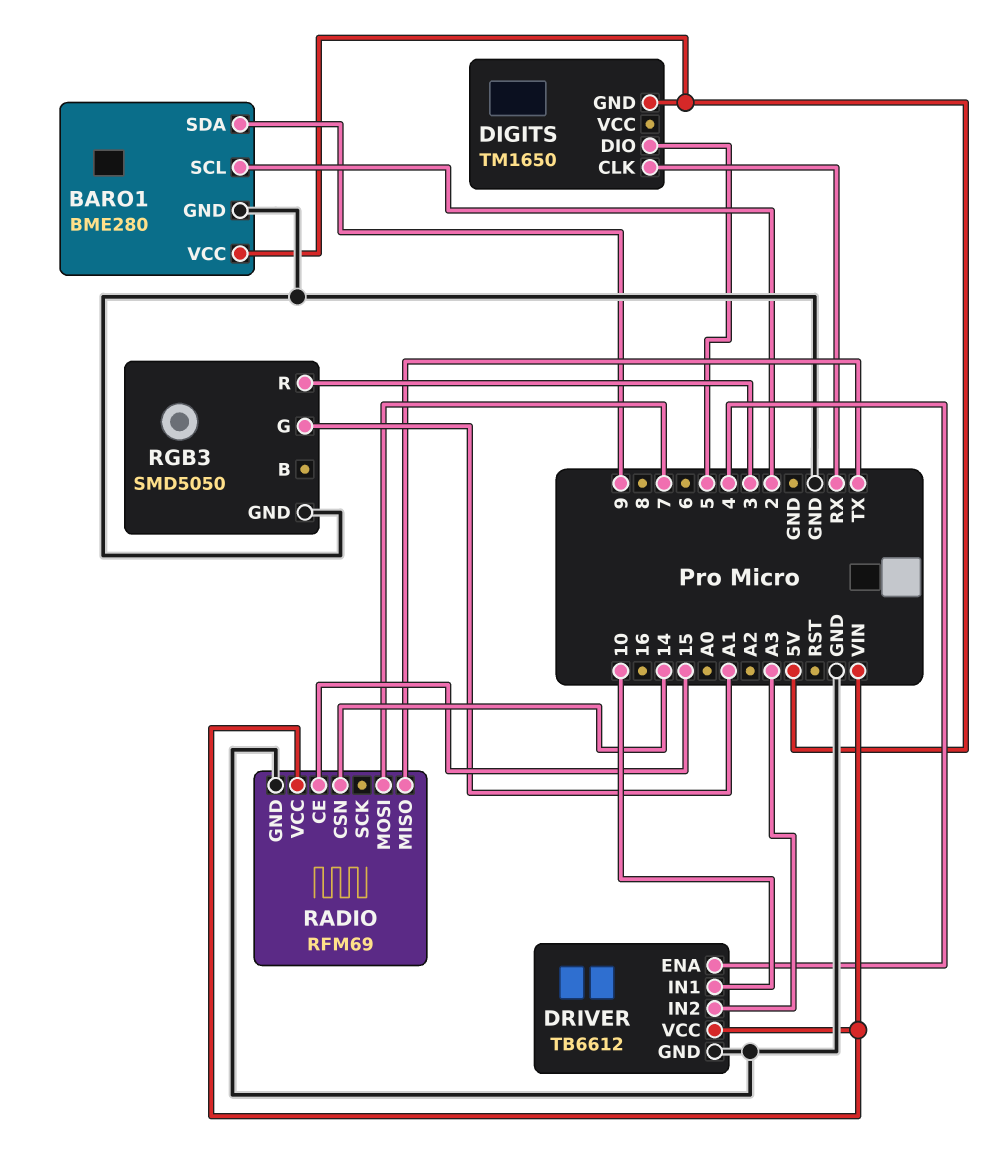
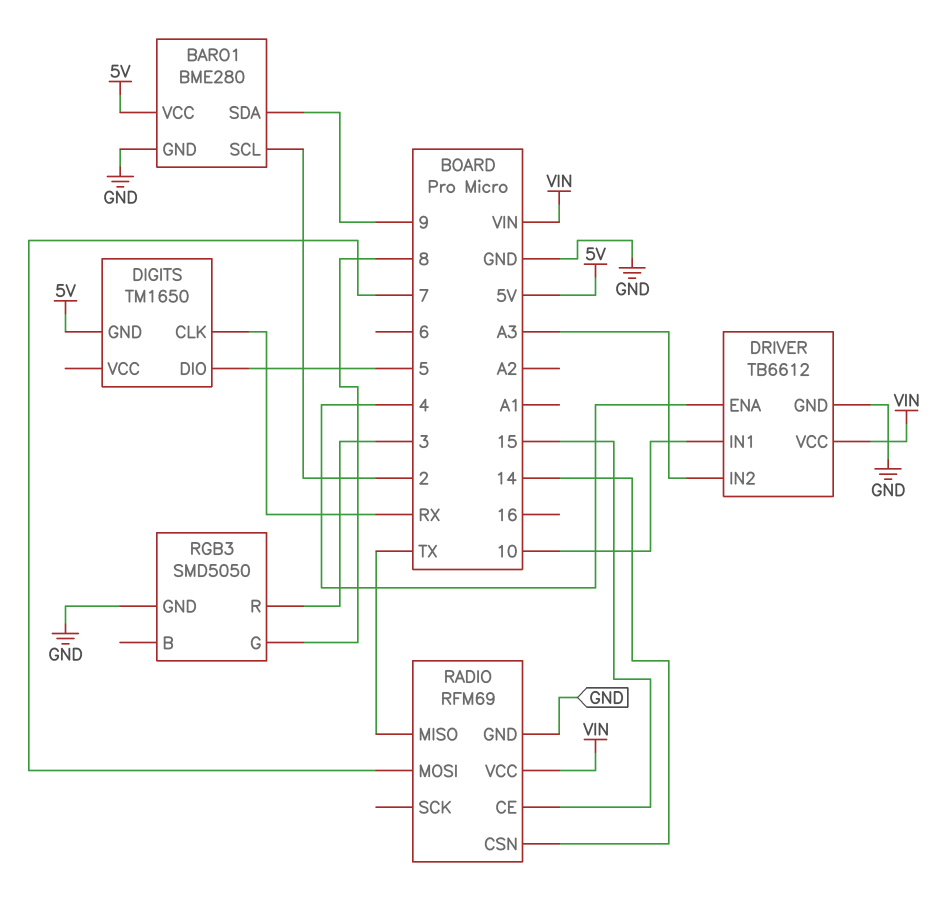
RGB3 pin G: A1 -> 8

